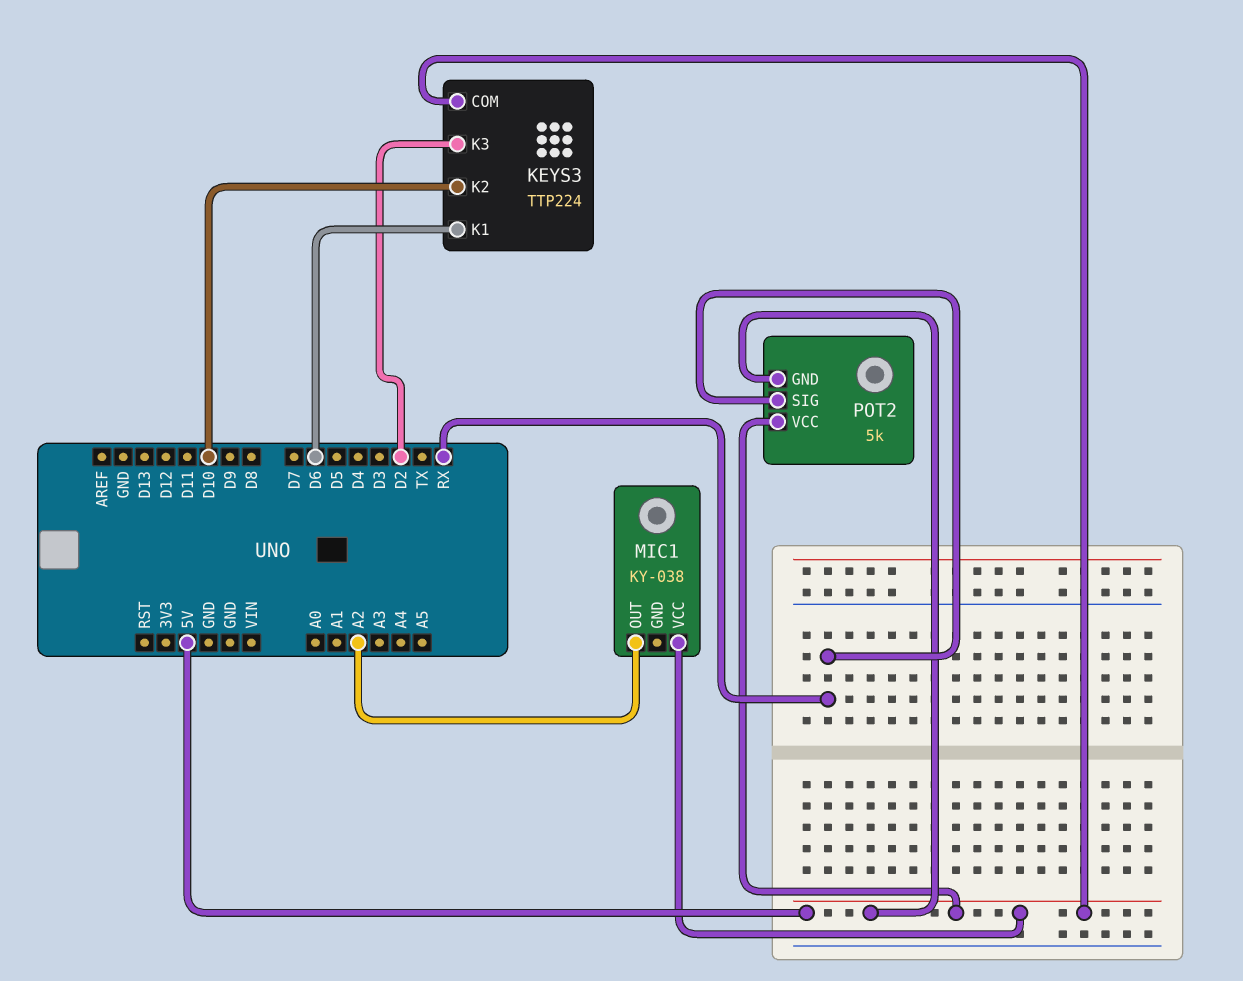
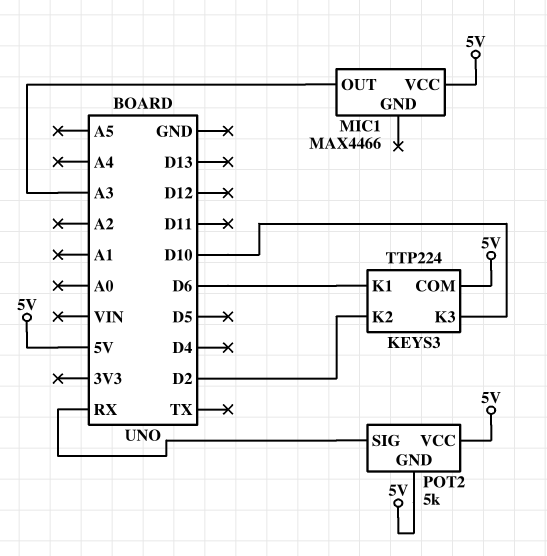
KEYS3 pin K2: D10 -> D2
KEYS3 pin K3: D2 -> D10
MIC1: KY-038 -> MAX4466
MIC1 pin OUT: A2 -> A3

